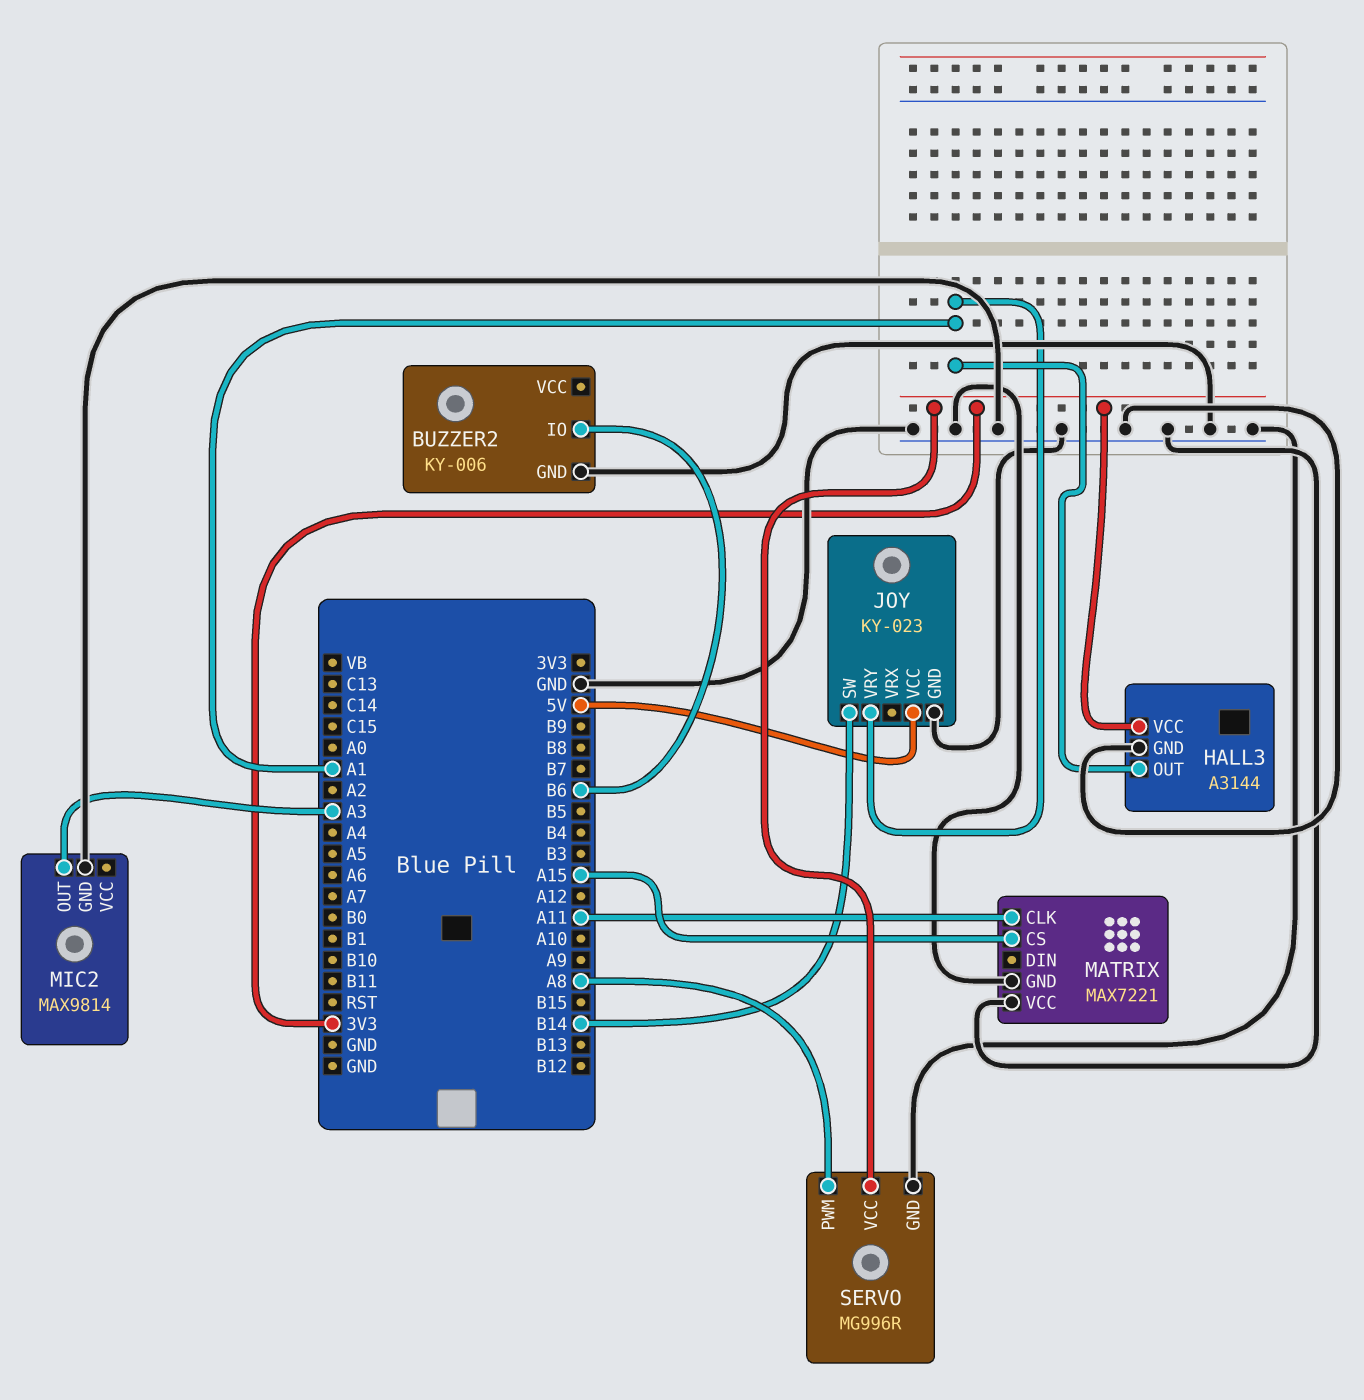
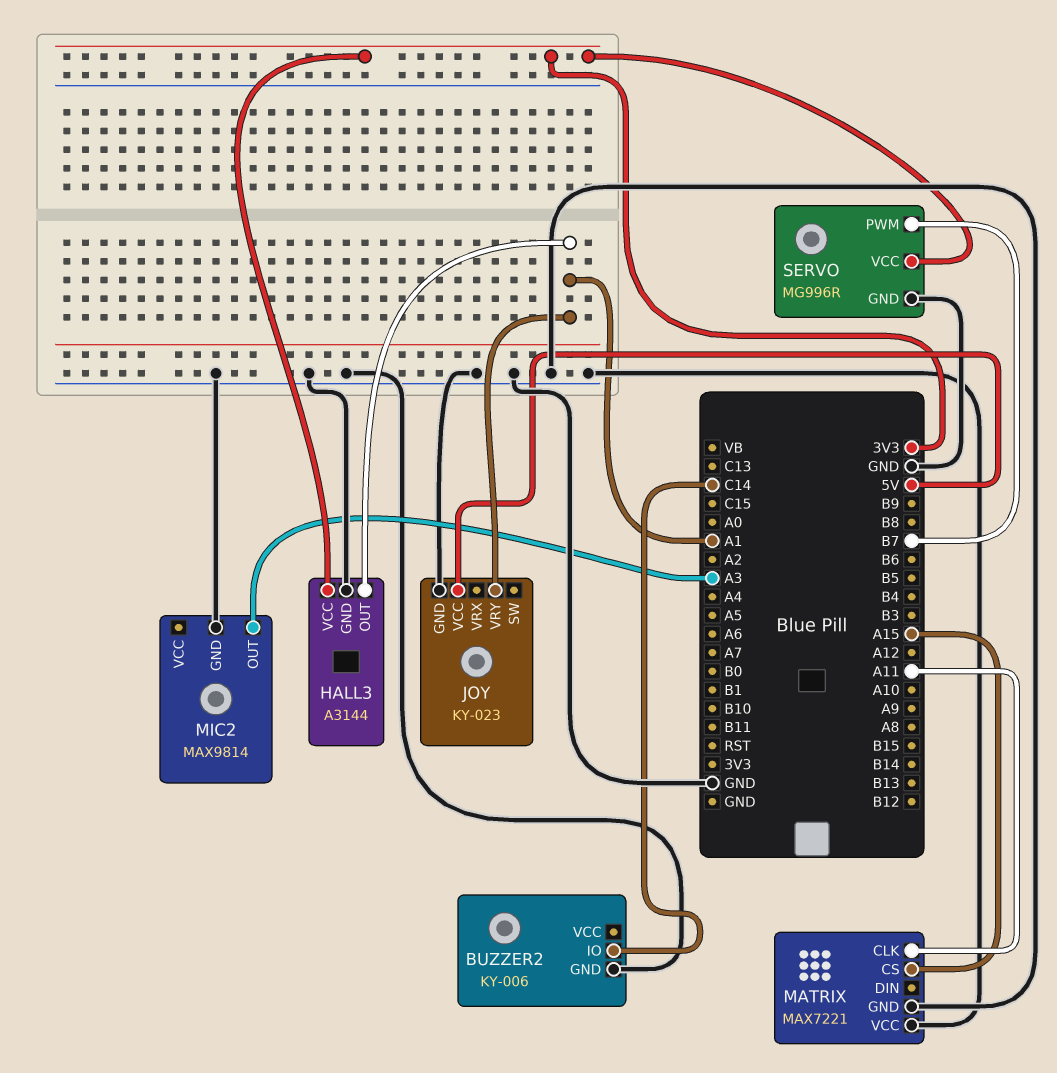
BUZZER2 pin IO: B6 -> C14
JOY pin SW: B14 -> none
SERVO pin PWM: A8 -> B7

